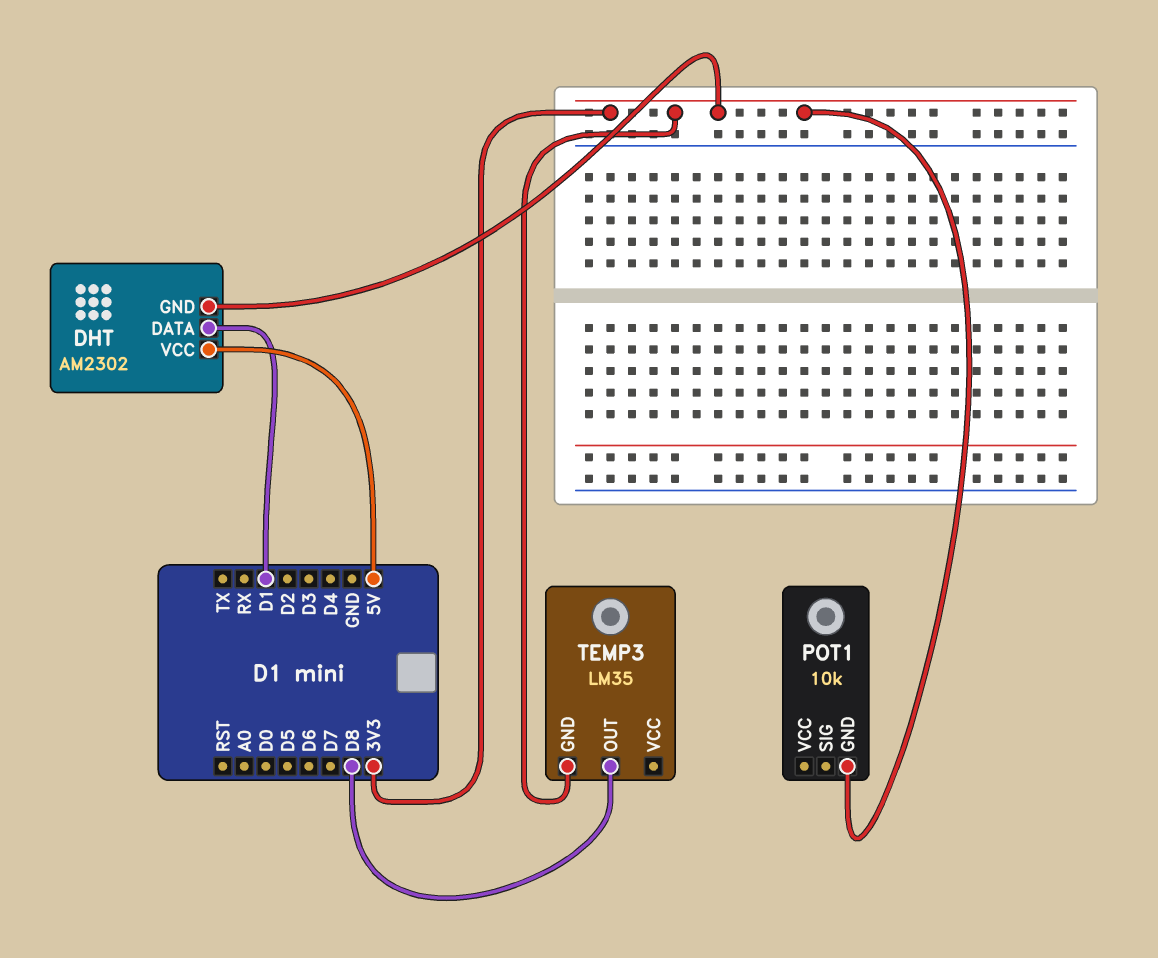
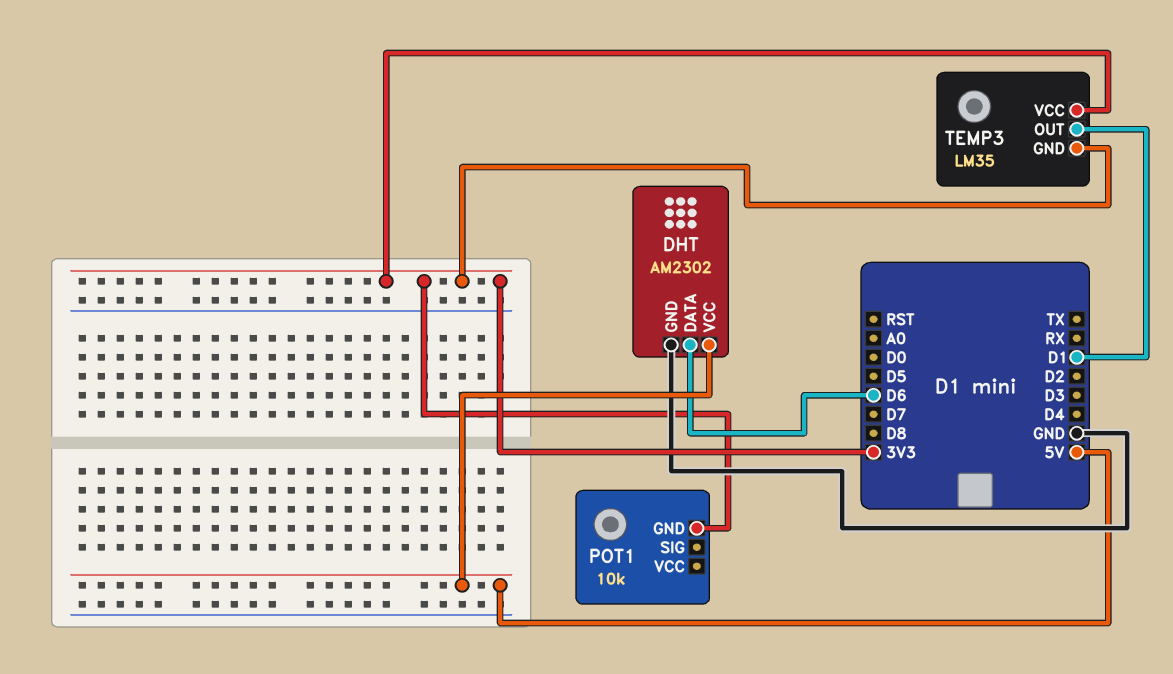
DHT pin DATA: D1 -> D6
DHT pin GND: 3V3 -> GND
TEMP3 pin OUT: D8 -> D1
TEMP3 pin VCC: none -> 3V3

